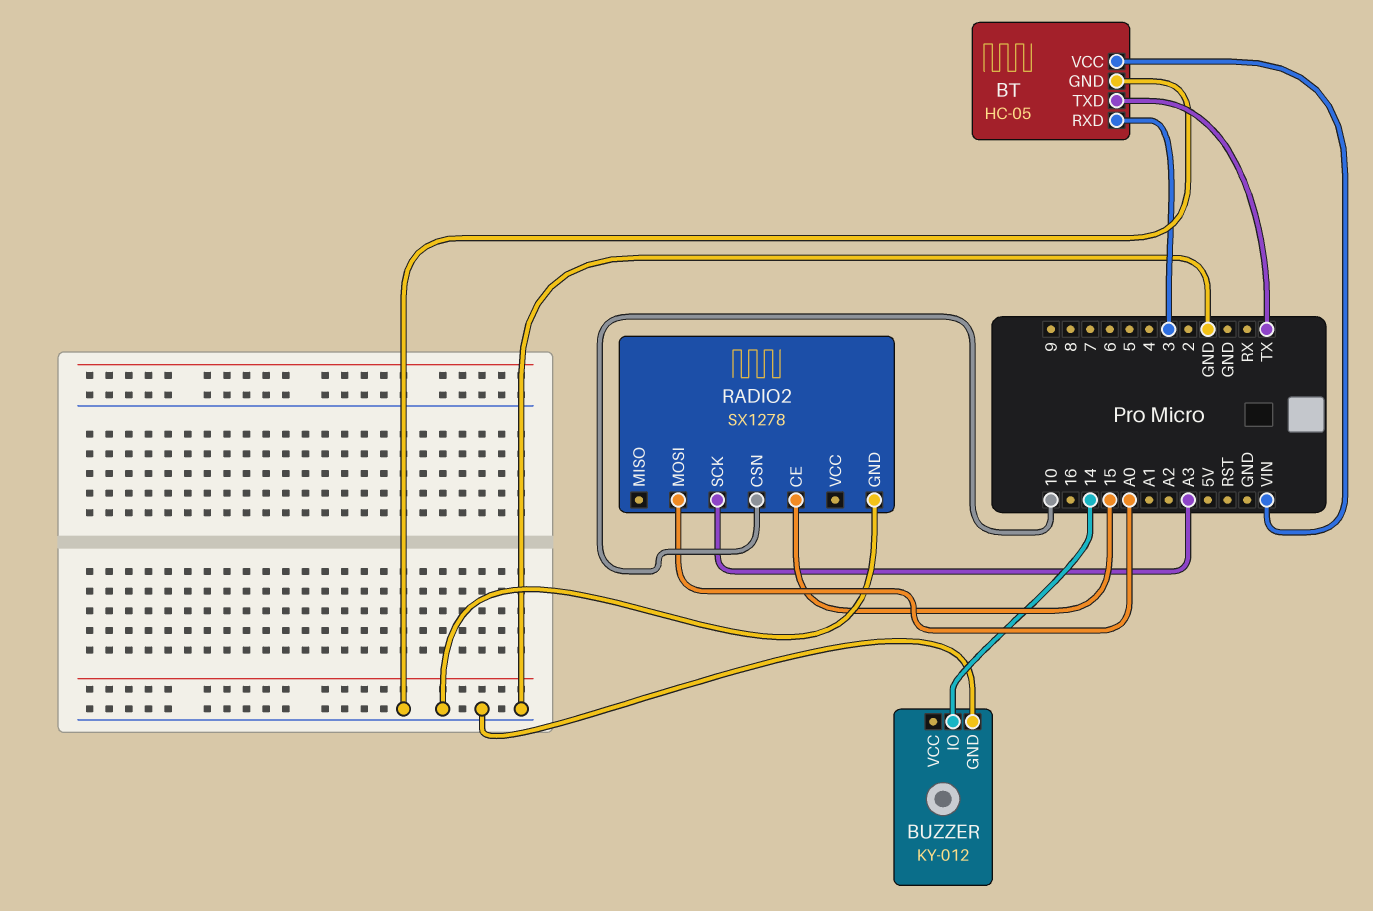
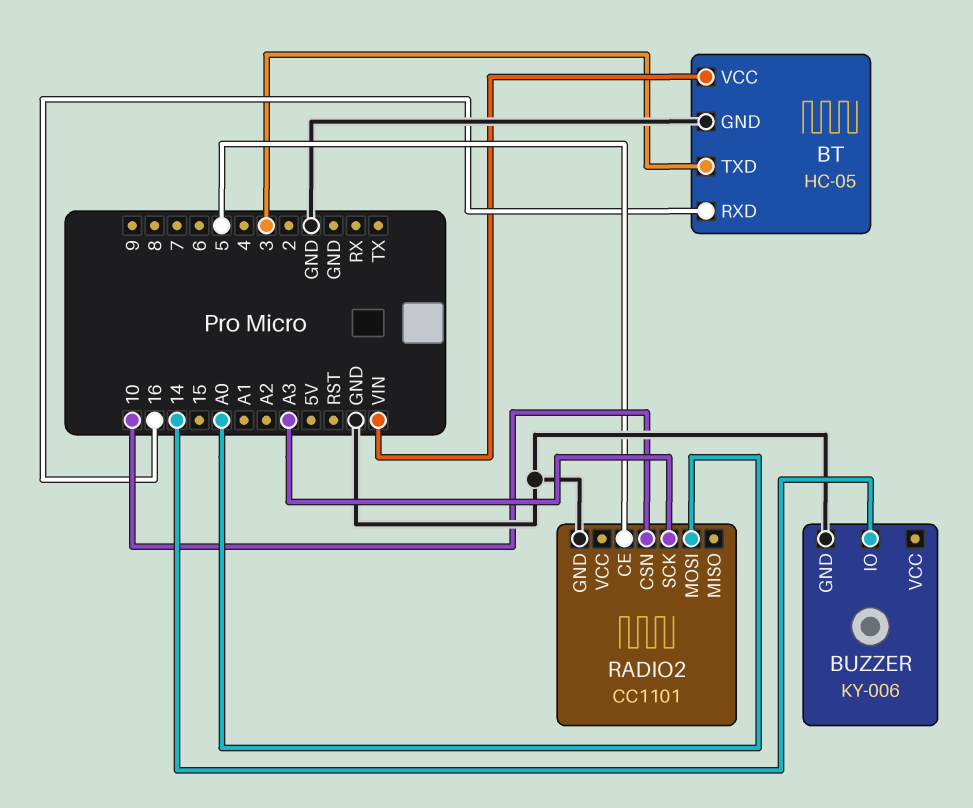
BT pin RXD: 3 -> 16
BT pin TXD: TX -> 3
BUZZER: KY-012 -> KY-006
RADIO2: SX1278 -> CC1101
RADIO2 pin CE: 15 -> 5

